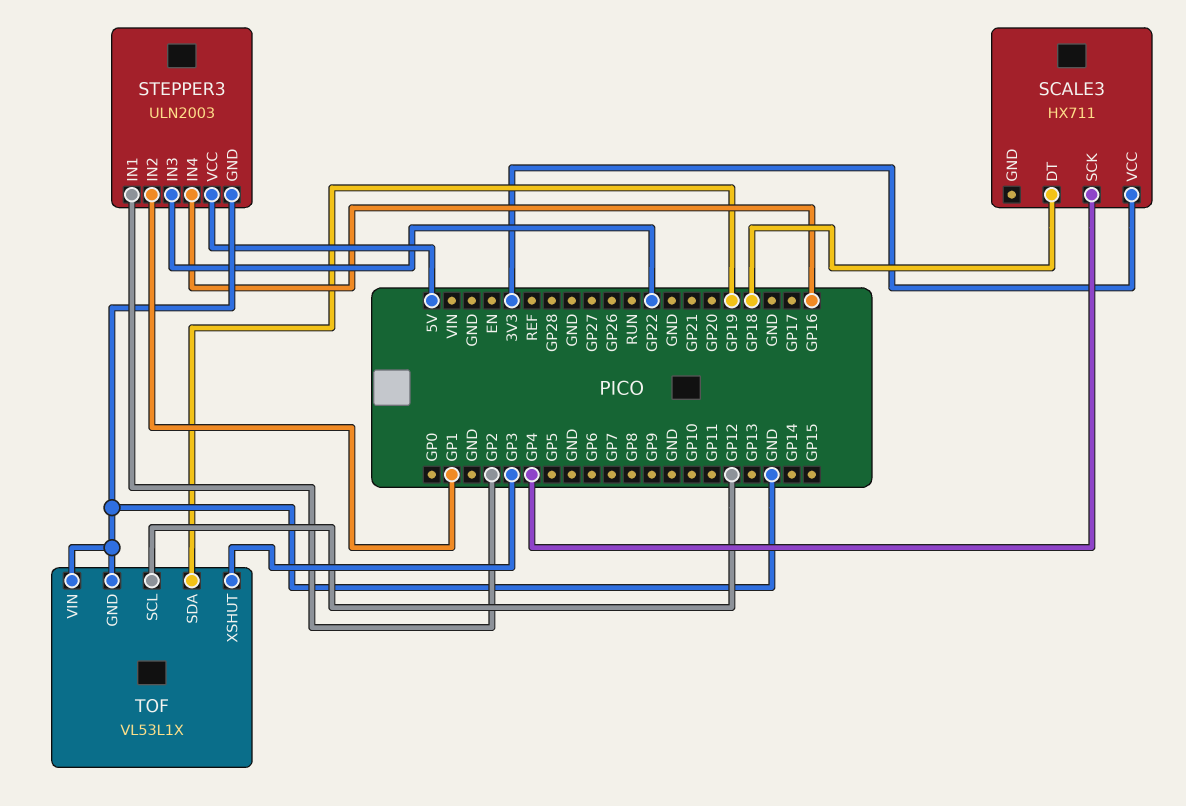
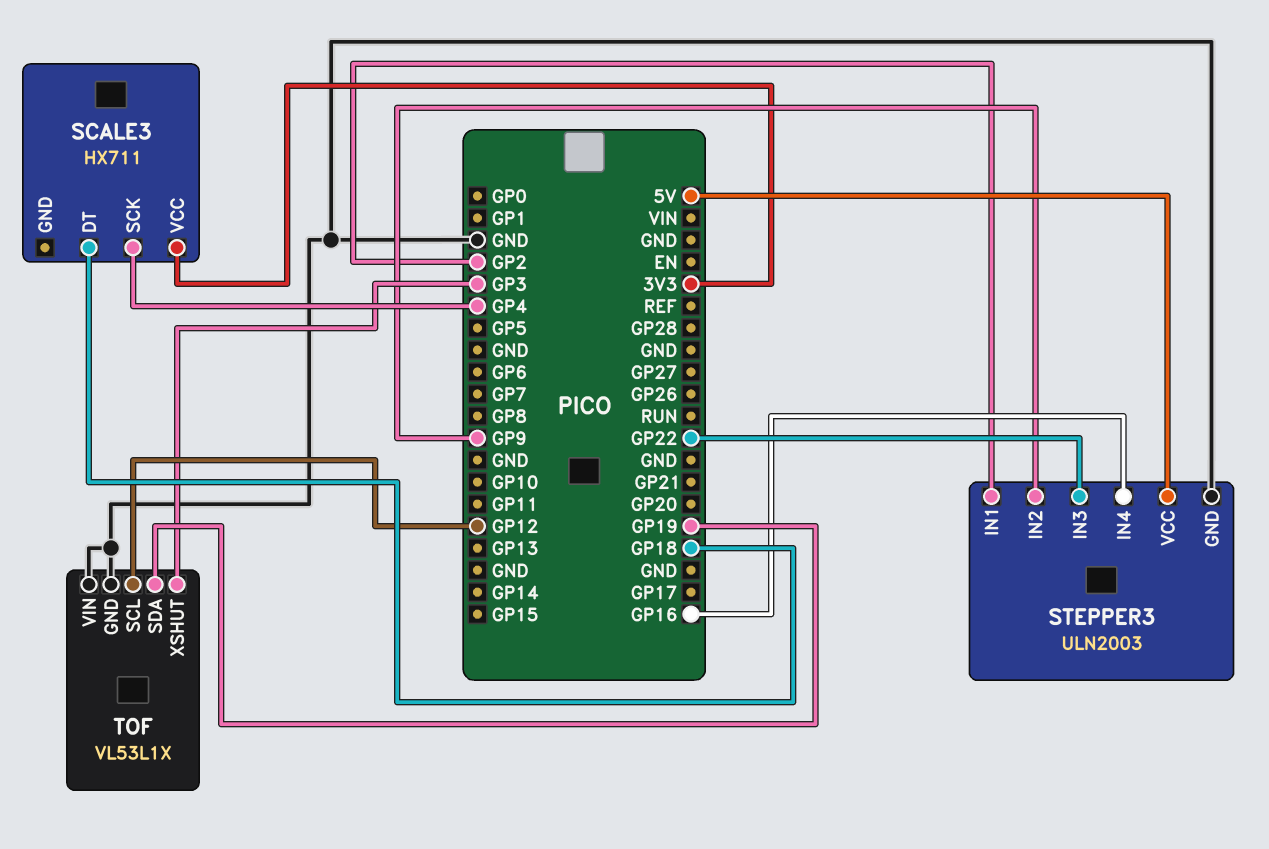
STEPPER3 pin IN2: GP1 -> GP9

